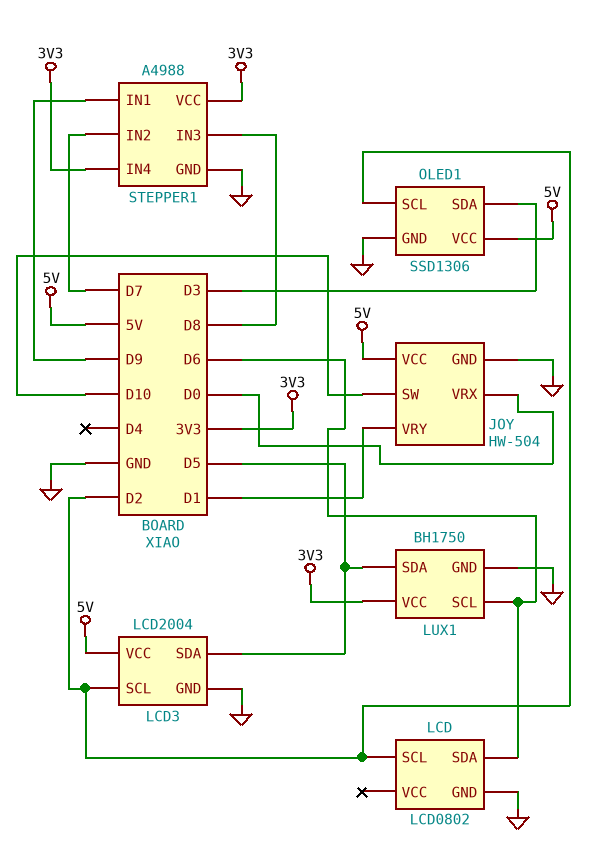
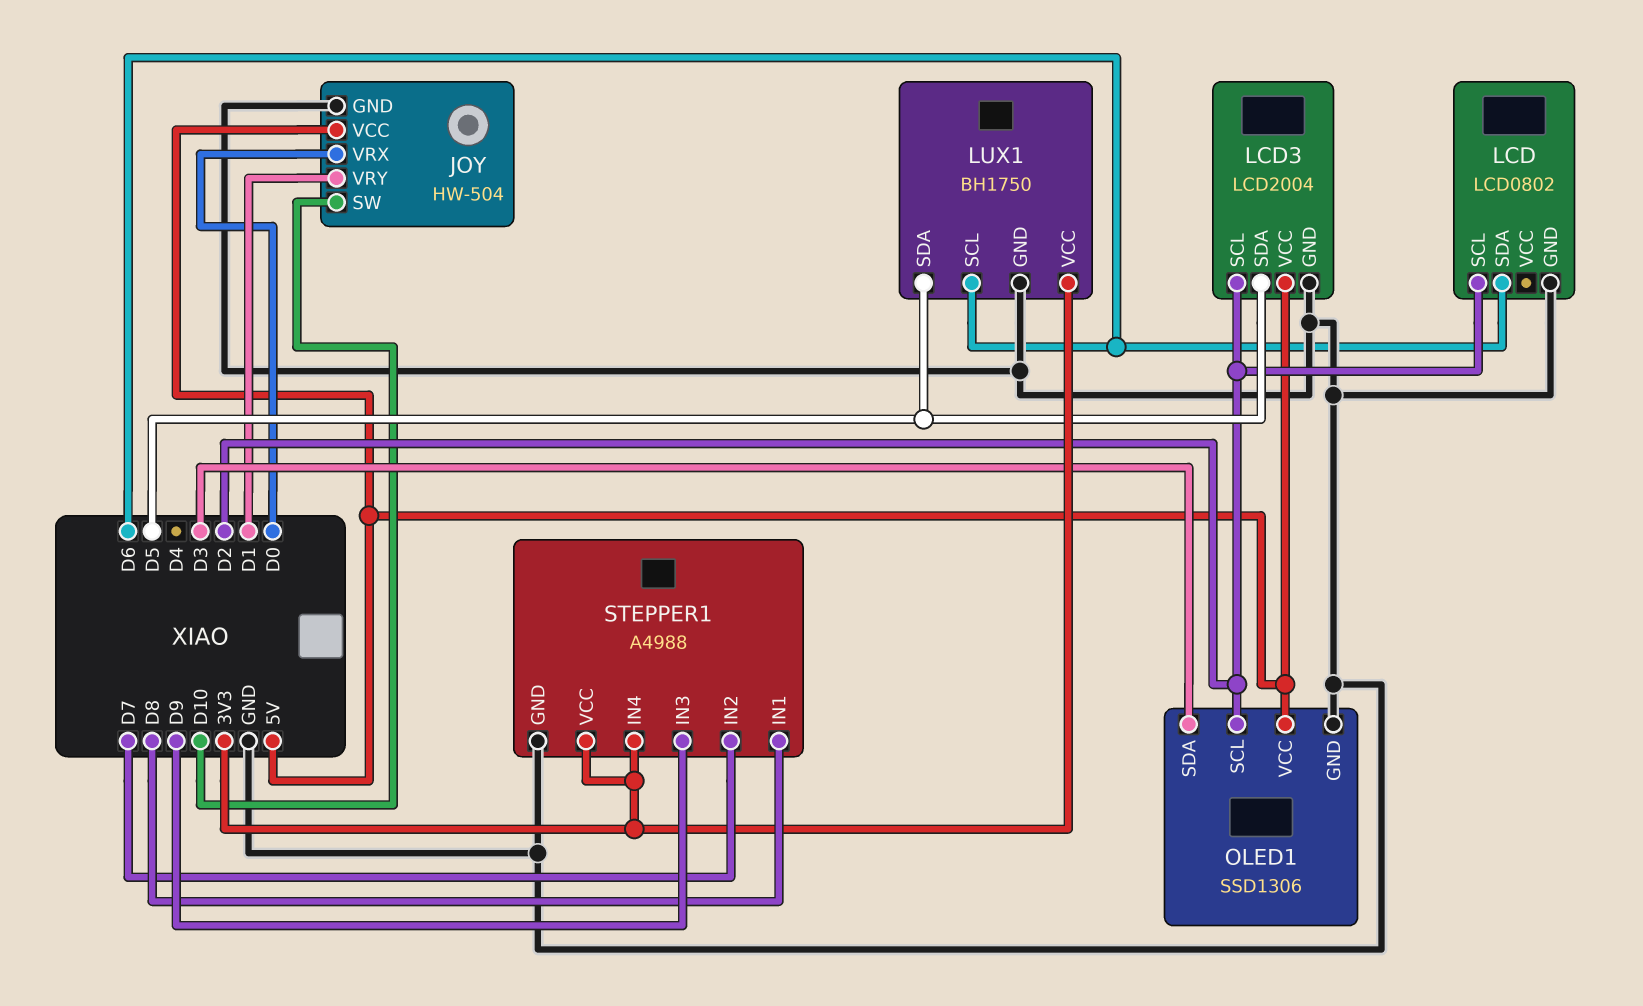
STEPPER1 pin IN1: D9 -> D8
STEPPER1 pin IN3: D8 -> D9

